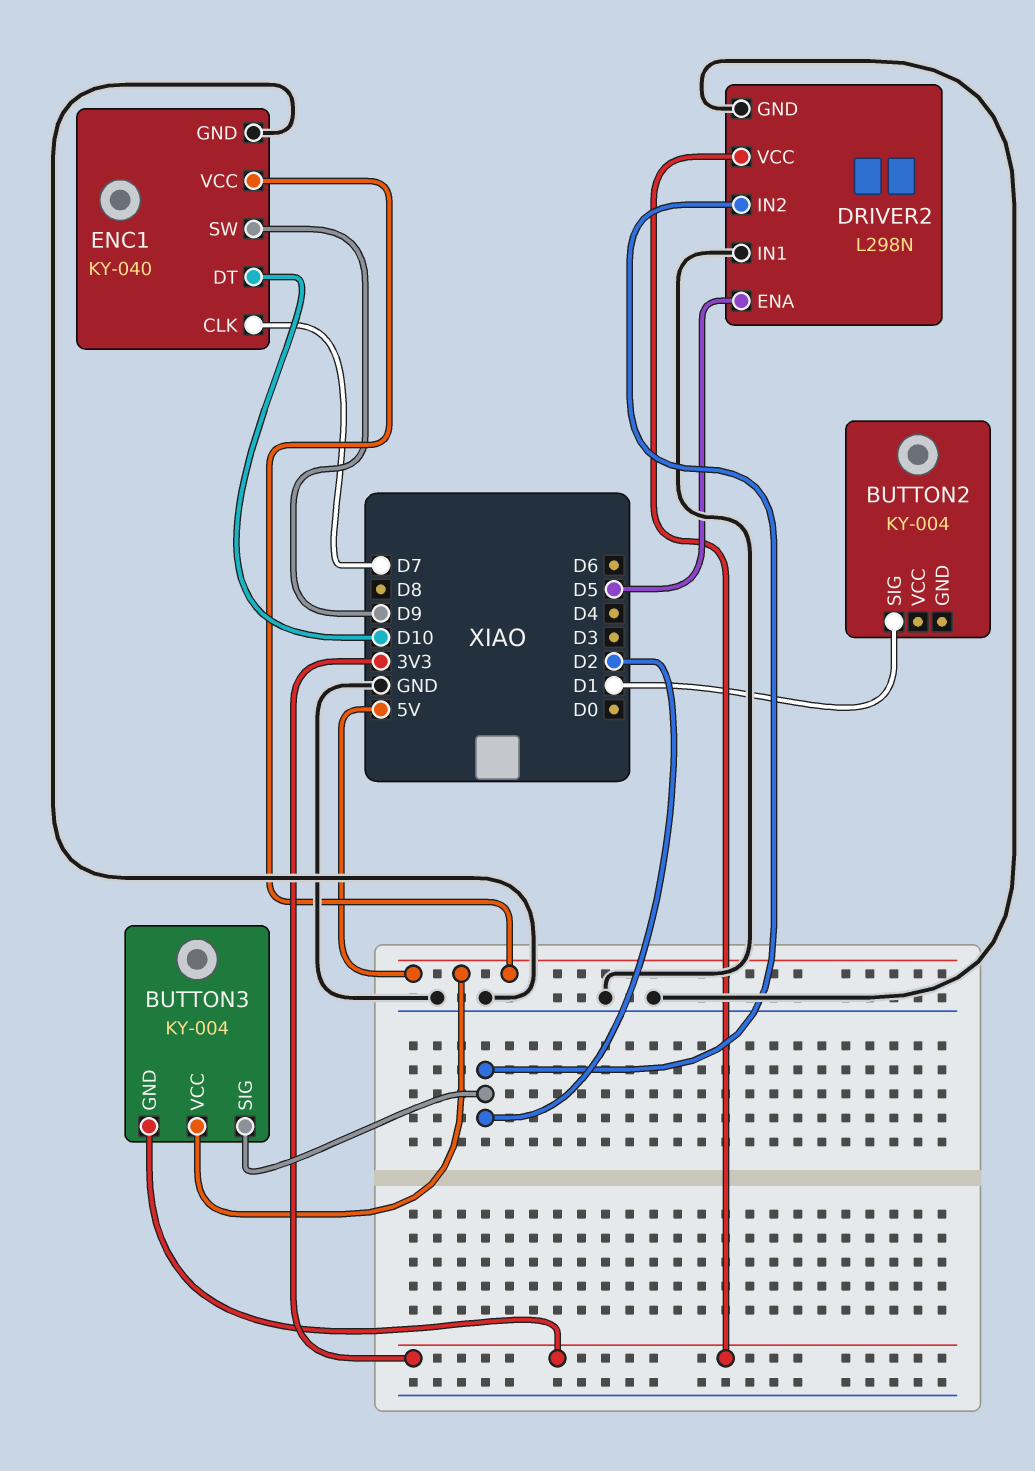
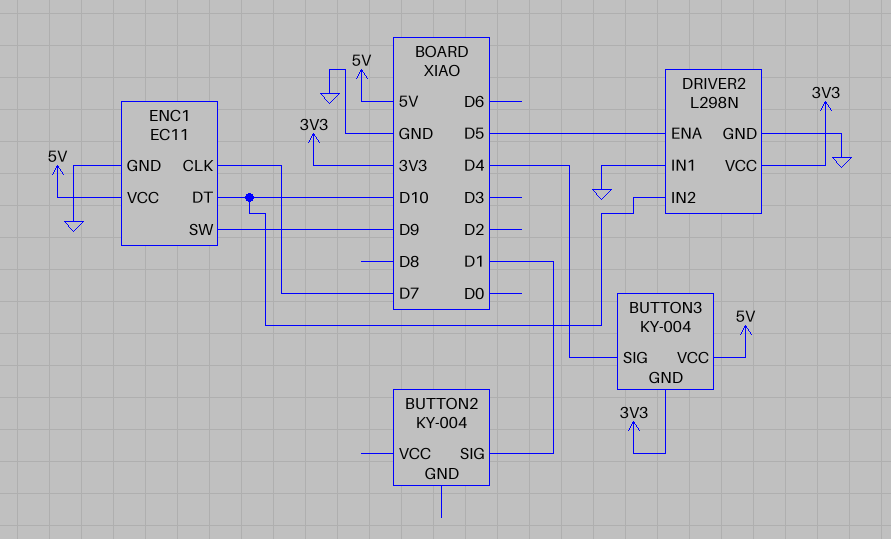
BUTTON3 pin SIG: D2 -> D4
DRIVER2 pin IN2: D2 -> D10
ENC1: KY-040 -> EC11

